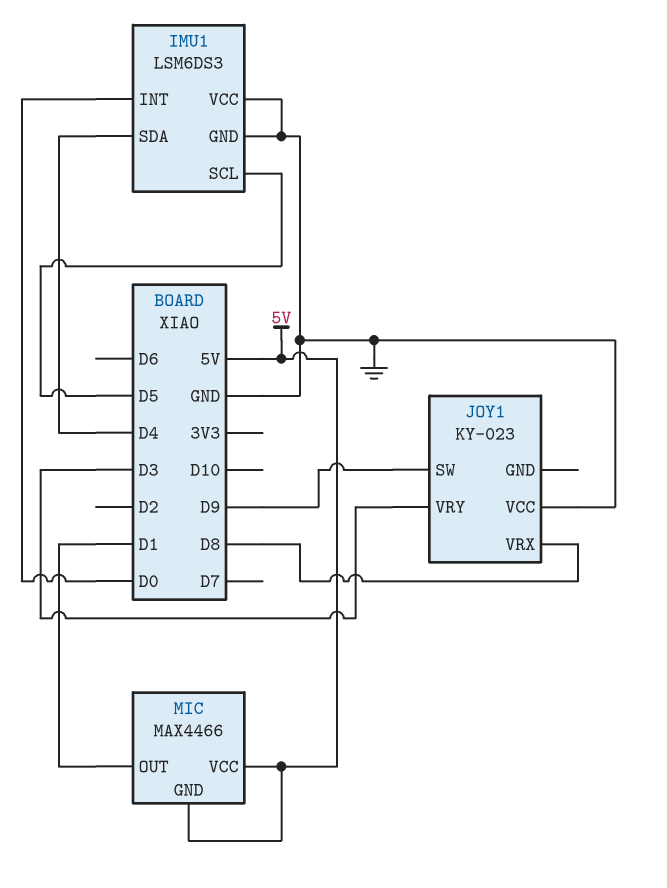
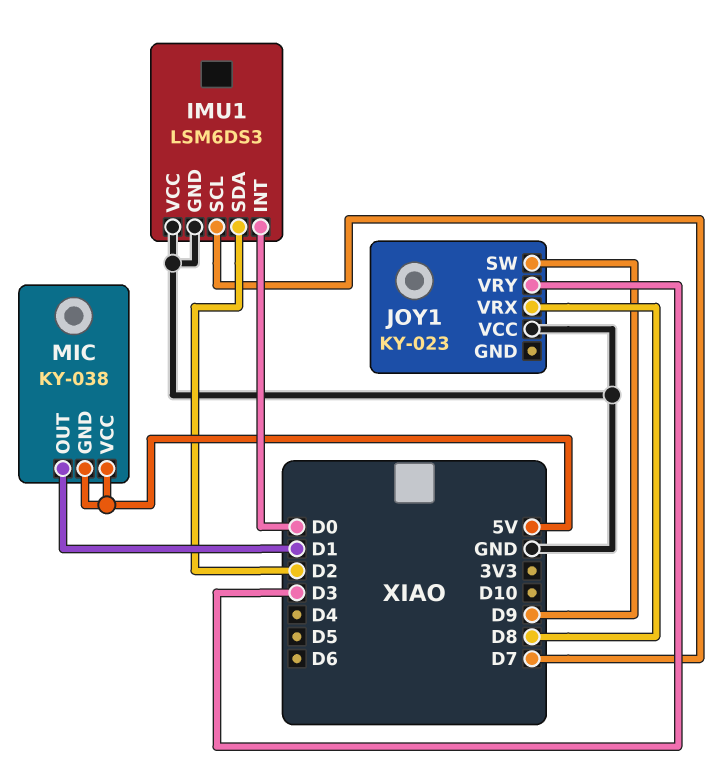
IMU1 pin SCL: D5 -> D7
IMU1 pin SDA: D4 -> D2
MIC: MAX4466 -> KY-038

